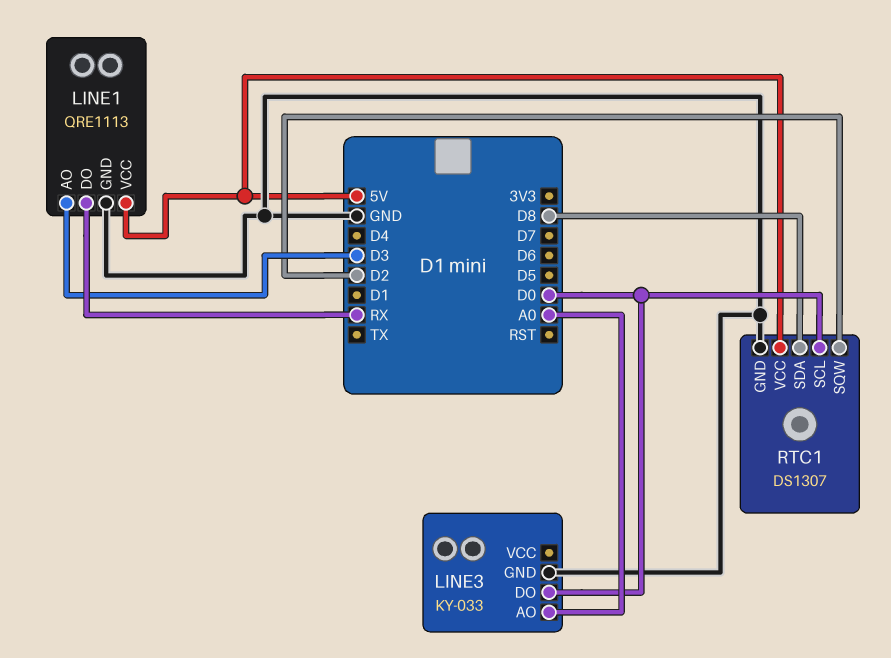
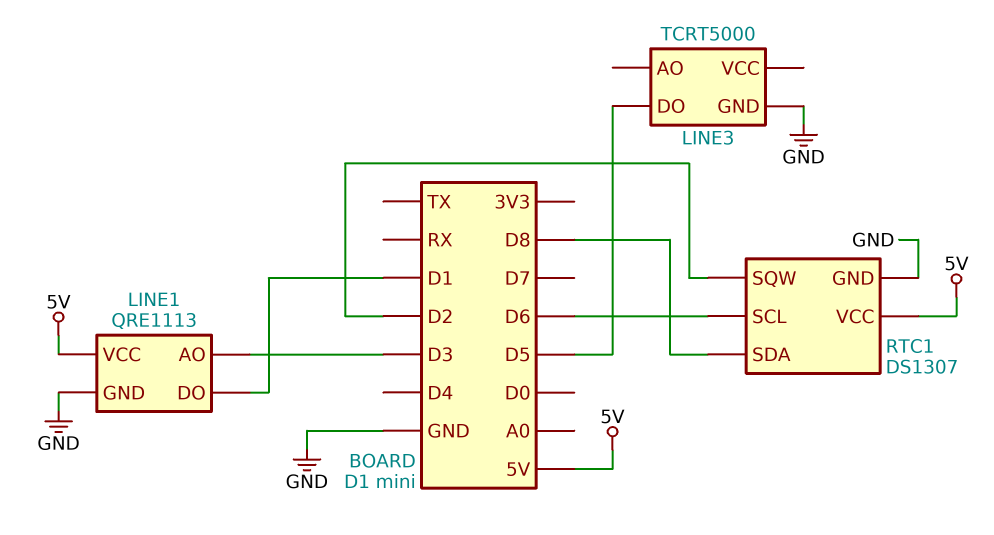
LINE1 pin DO: RX -> D1
LINE3: KY-033 -> TCRT5000
LINE3 pin AO: A0 -> none
LINE3 pin DO: D0 -> D5
RTC1 pin SCL: D0 -> D6

